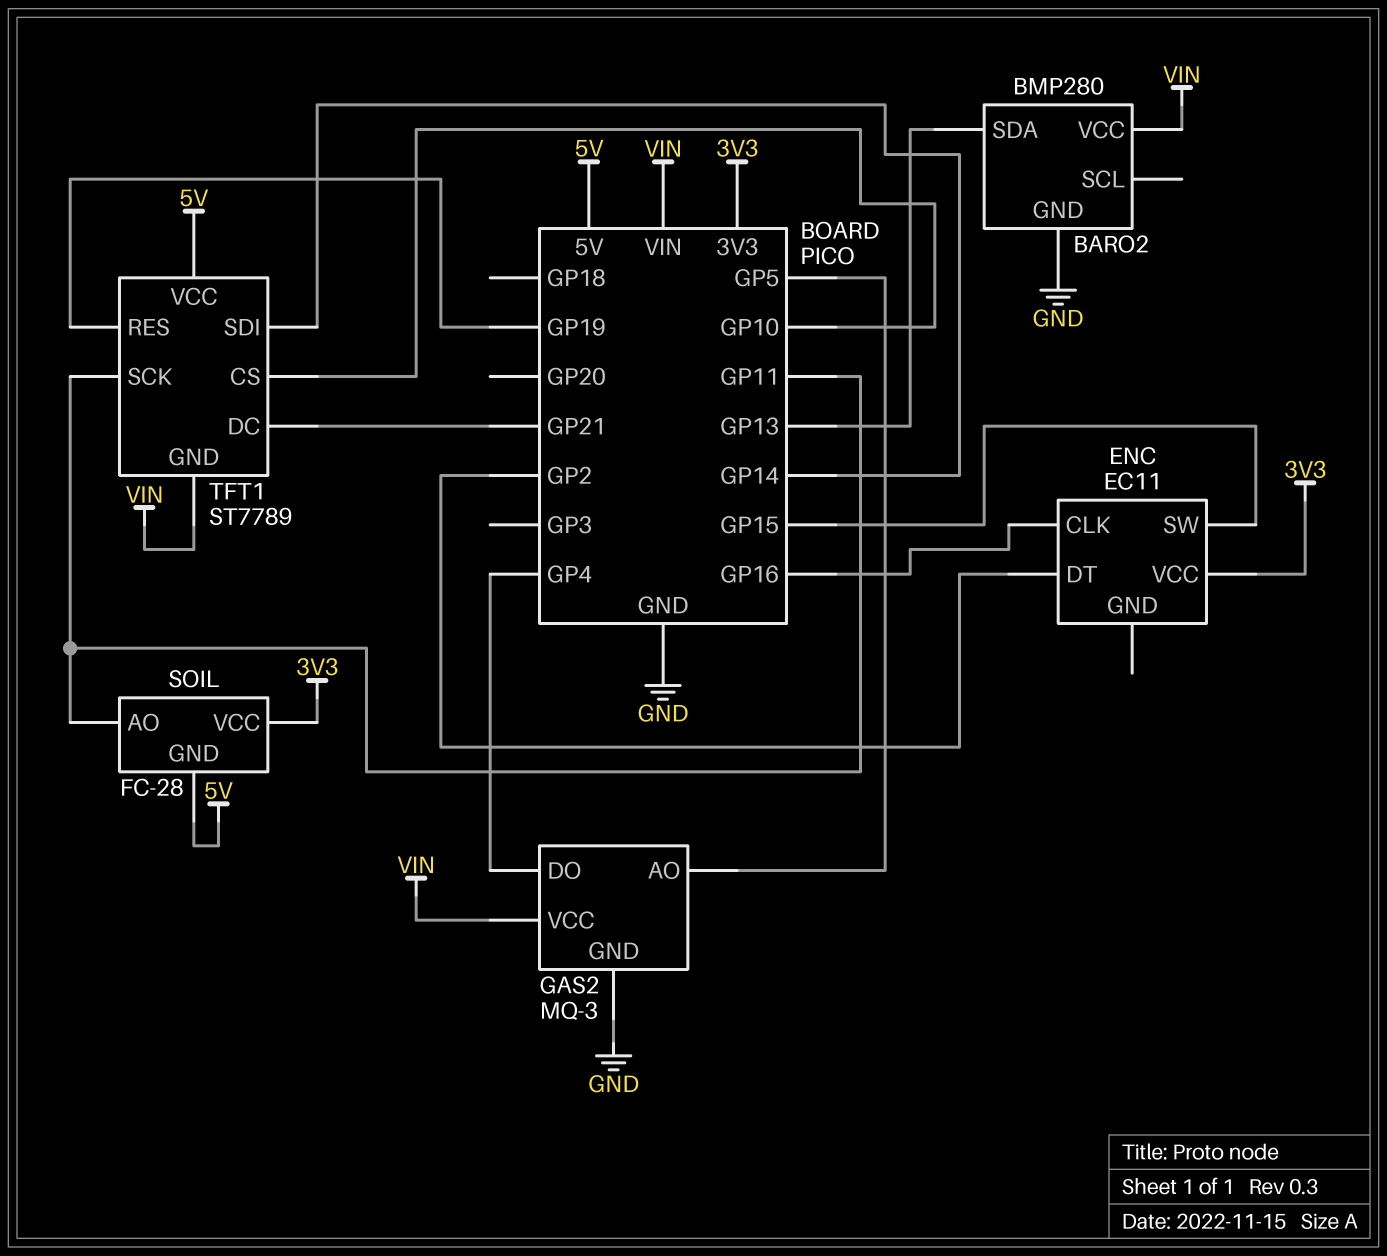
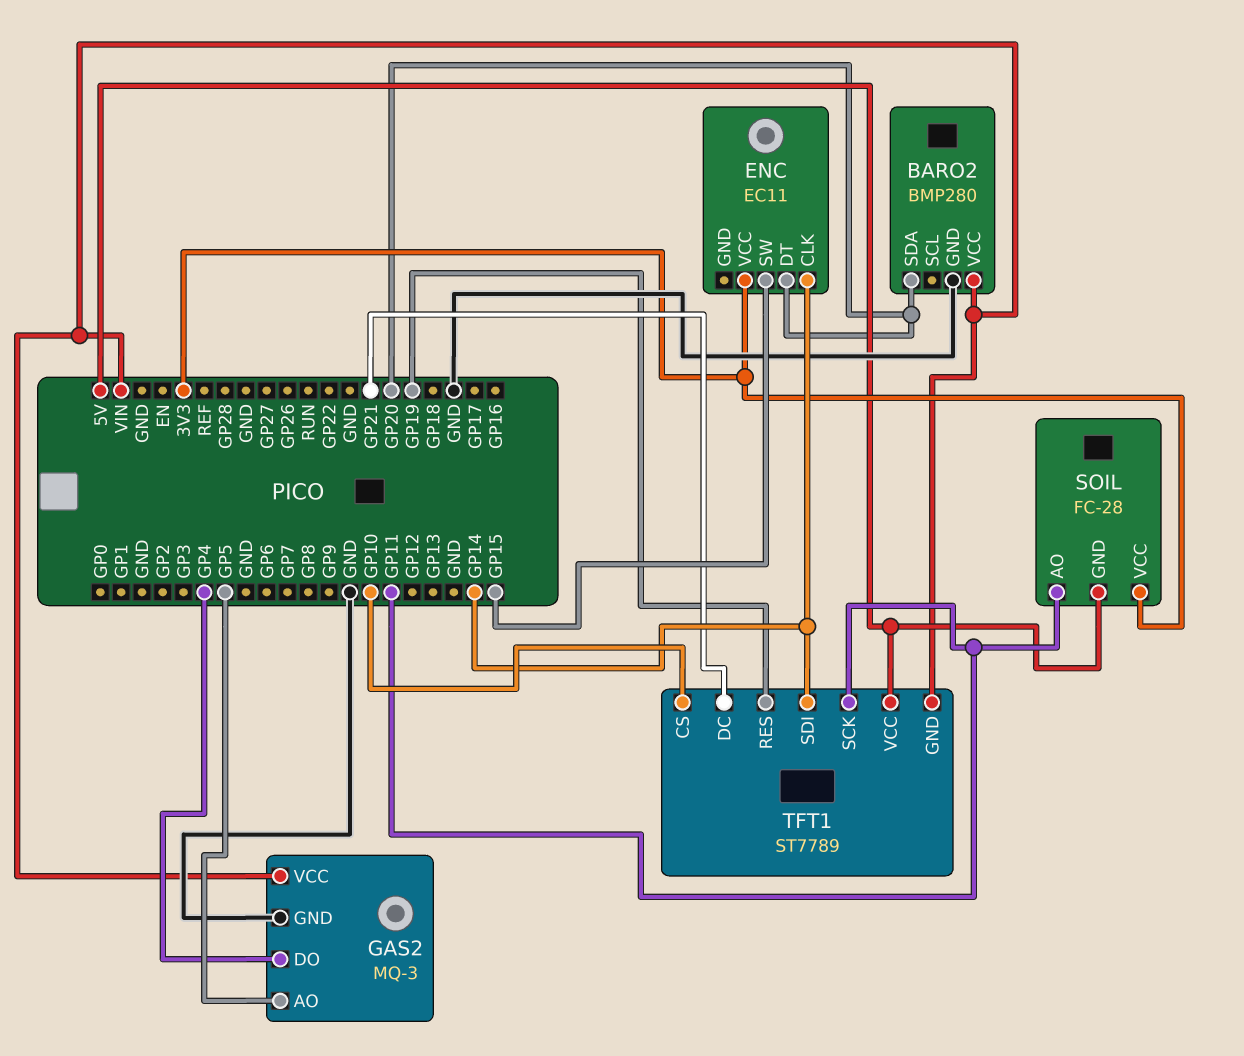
BARO2 pin SDA: GP13 -> GP20
ENC pin CLK: GP16 -> GP14
ENC pin DT: GP2 -> GP20

